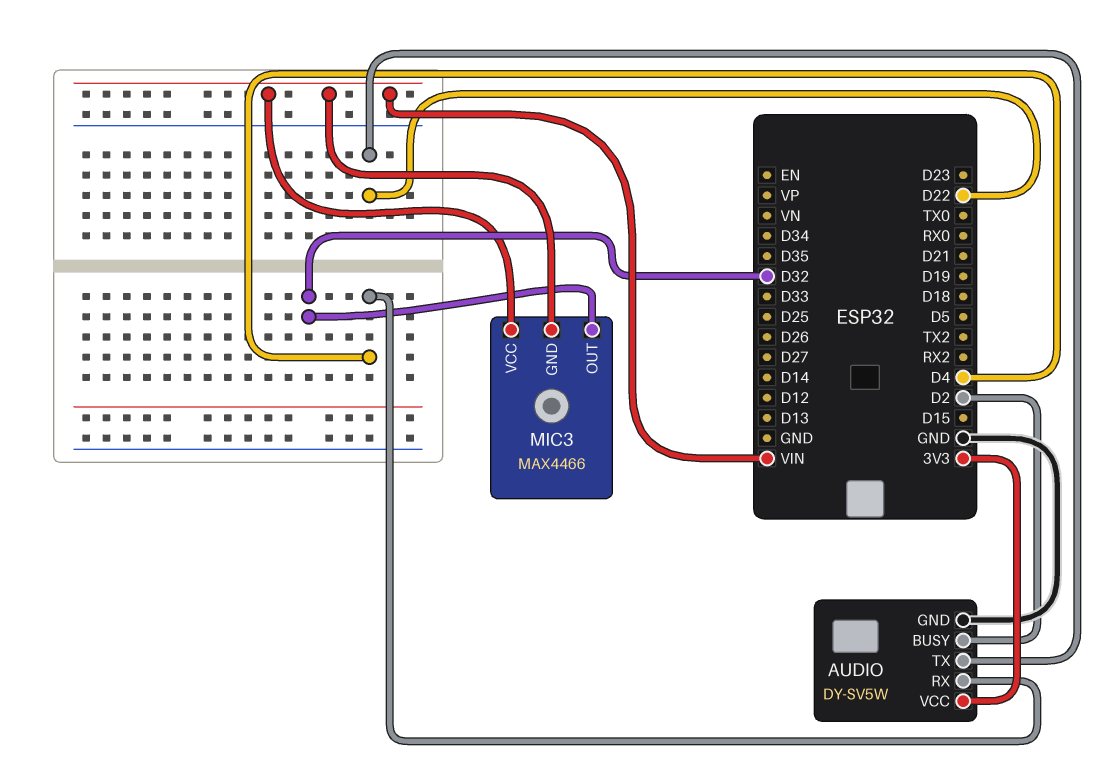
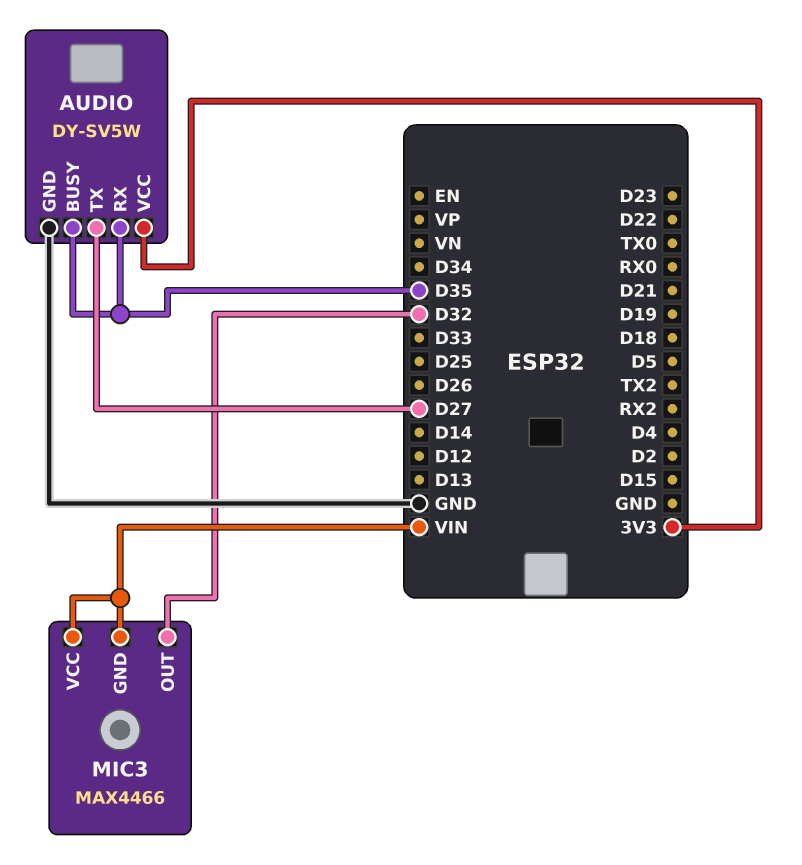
AUDIO pin BUSY: D2 -> D35
AUDIO pin RX: D4 -> D35
AUDIO pin TX: D22 -> D27

